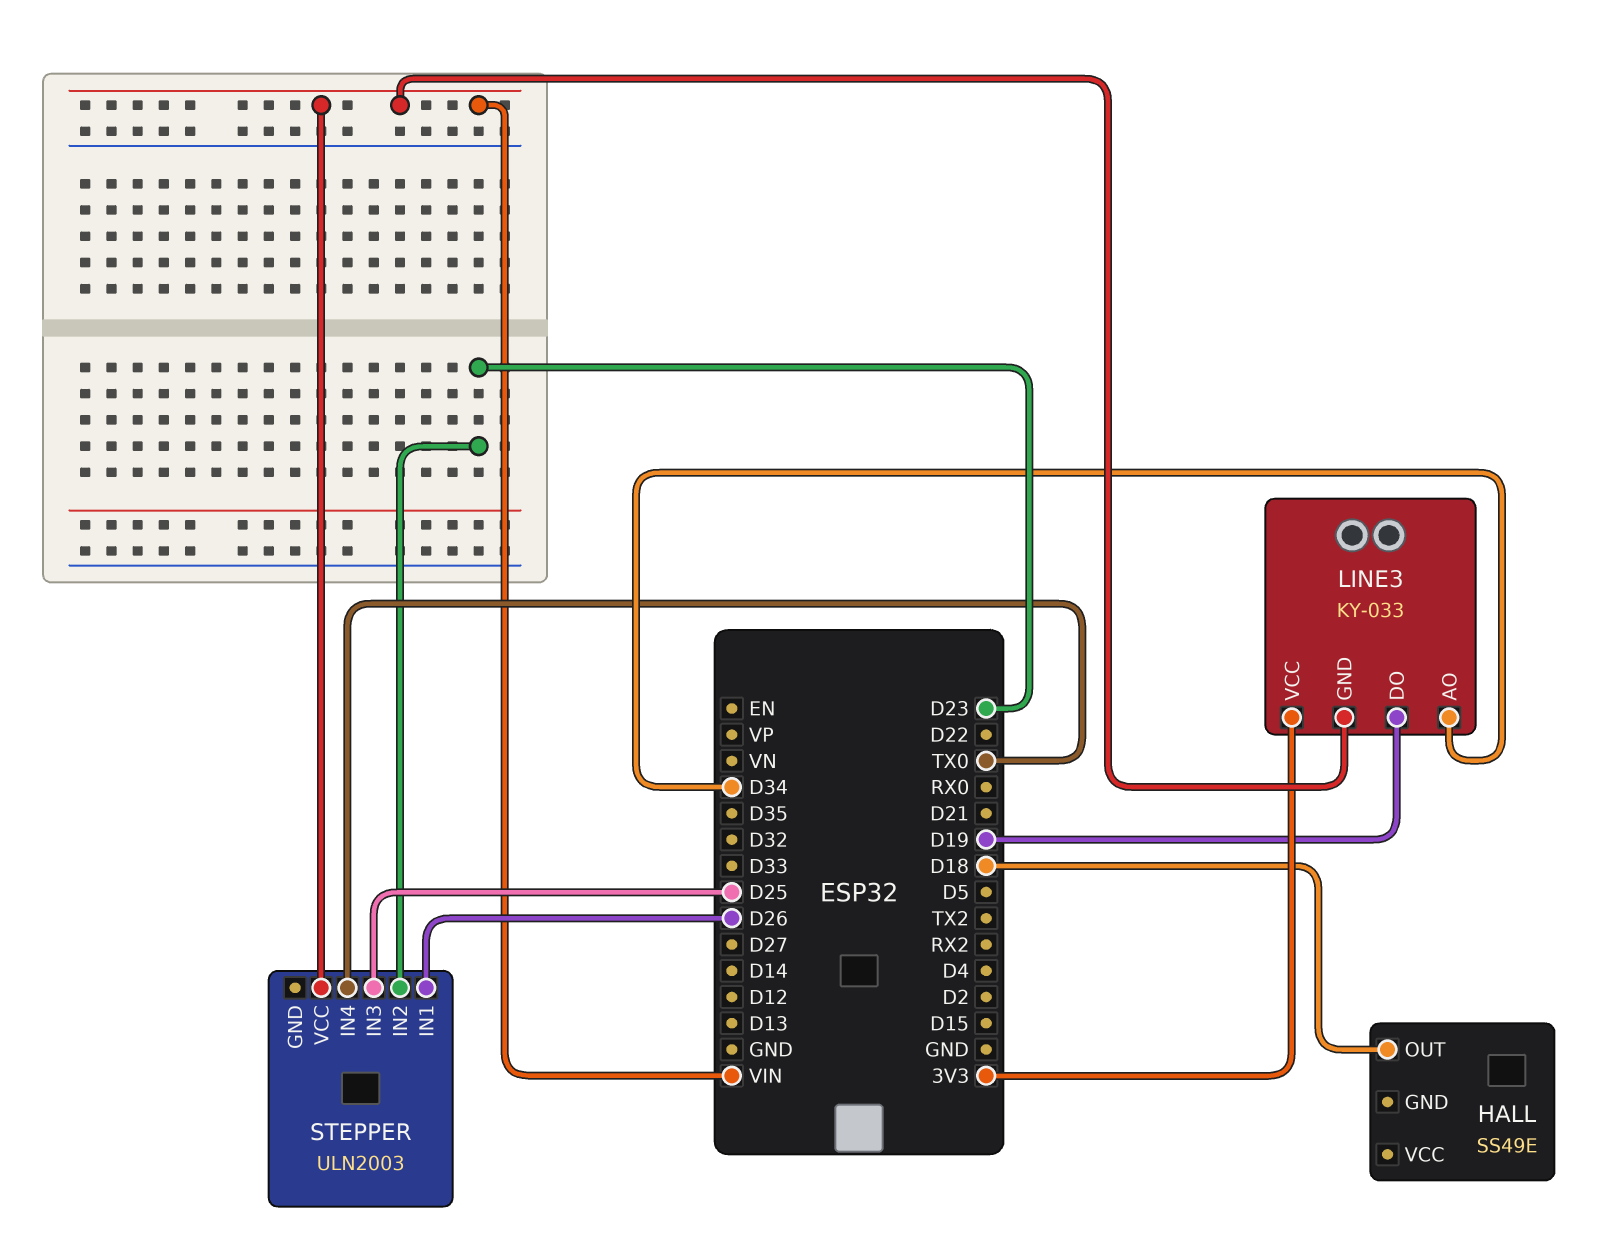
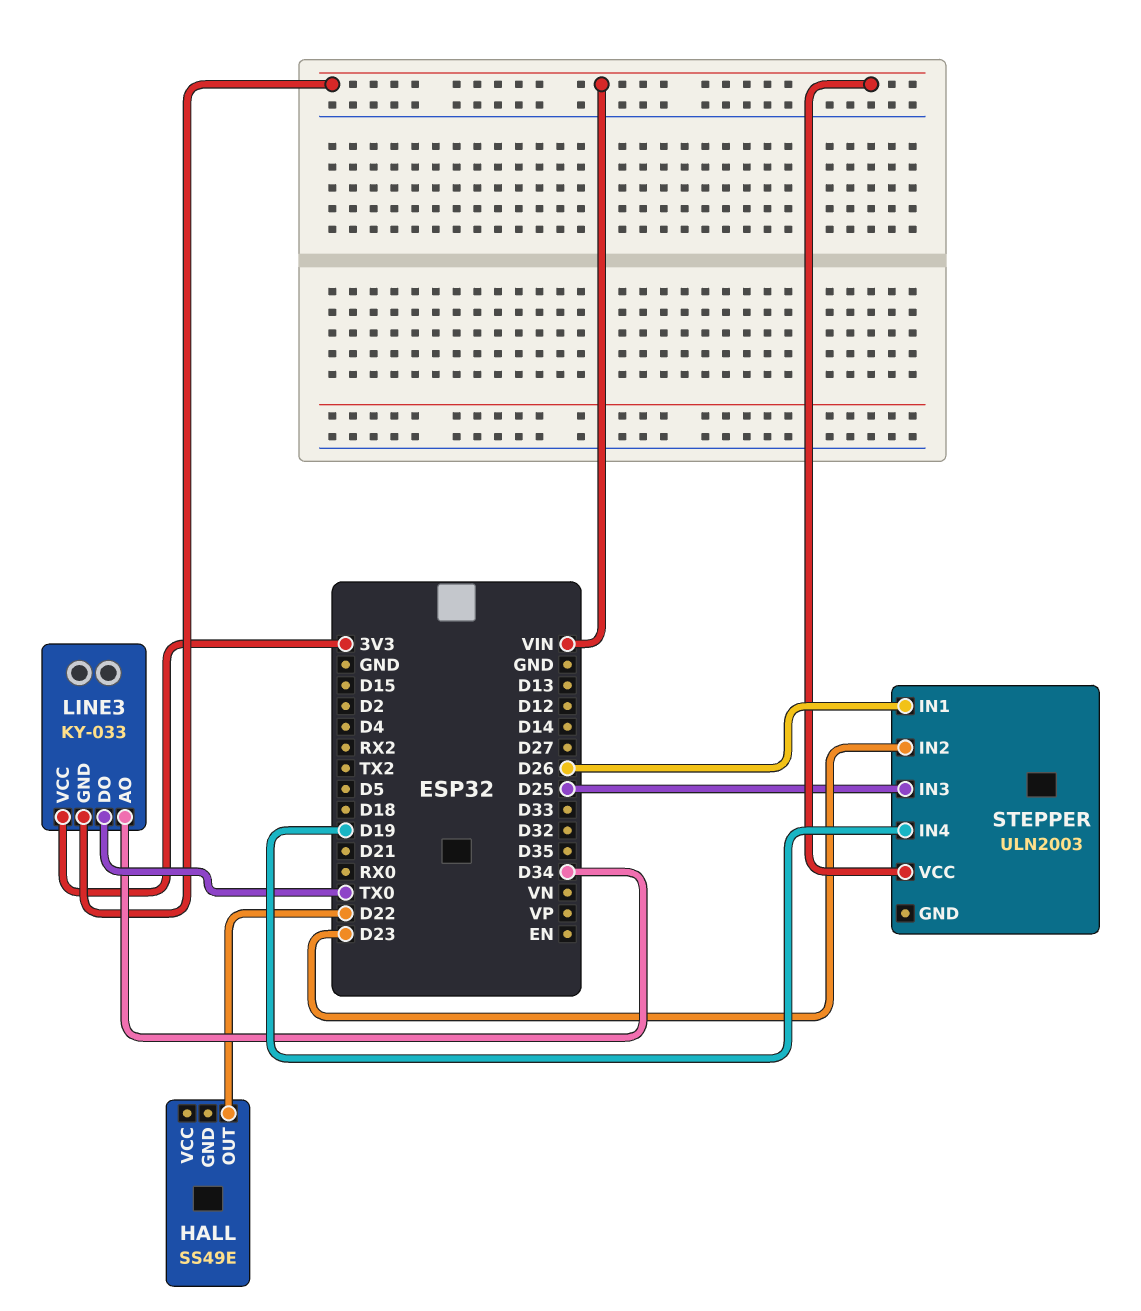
HALL pin OUT: D18 -> D22
LINE3 pin DO: D19 -> TX0
STEPPER pin IN4: TX0 -> D19

